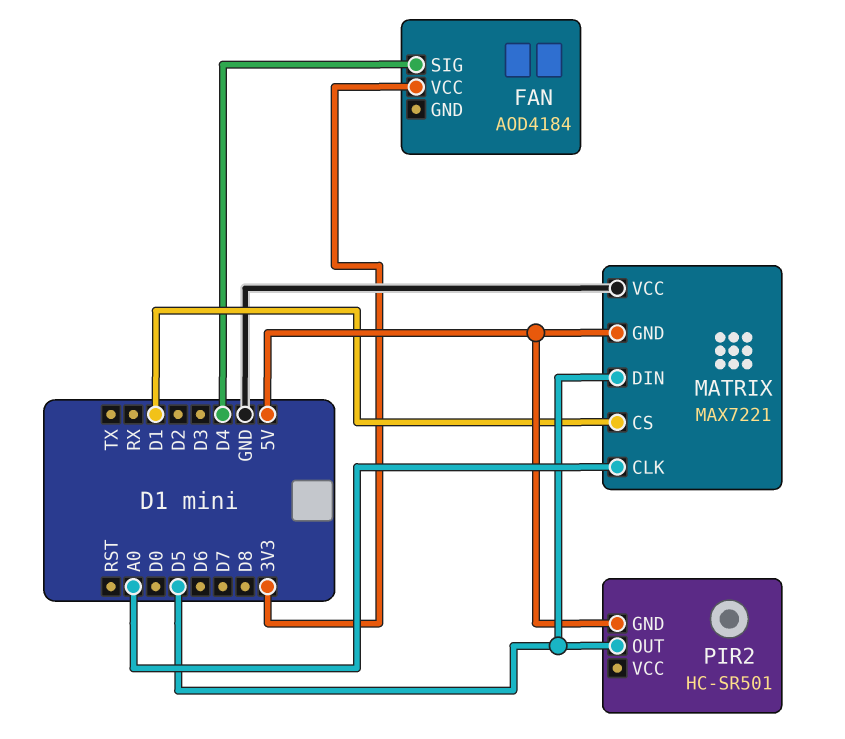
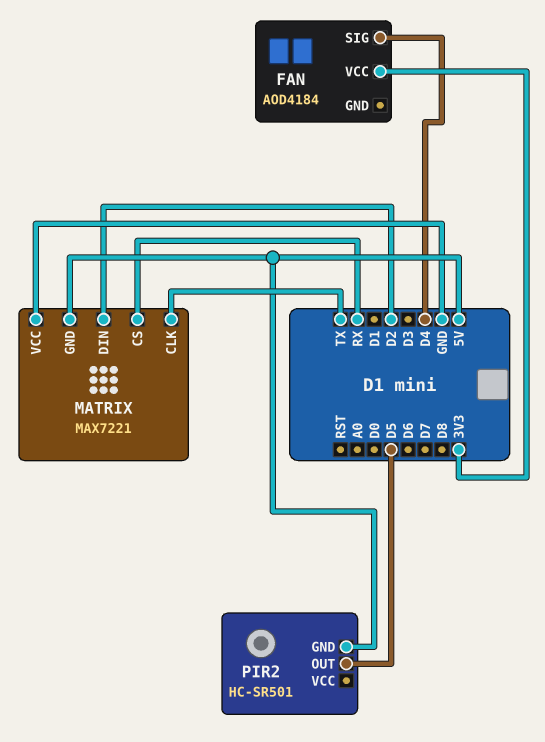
MATRIX pin CLK: A0 -> TX
MATRIX pin CS: D1 -> RX
MATRIX pin DIN: D5 -> D2

